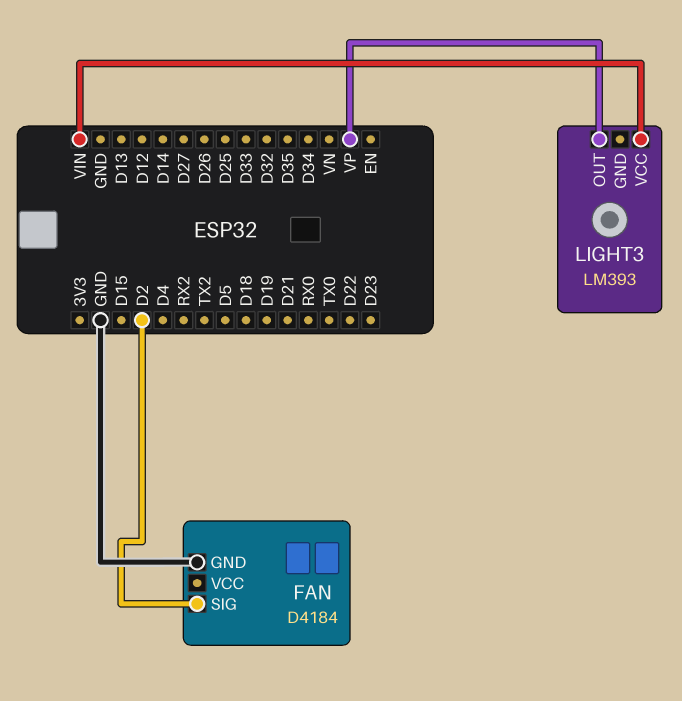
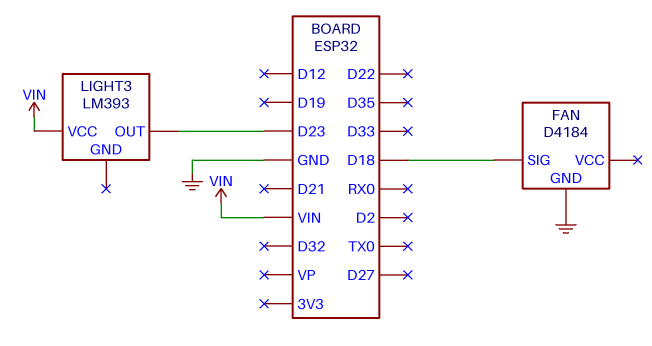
FAN pin SIG: D2 -> D18
LIGHT3 pin OUT: VP -> D23

